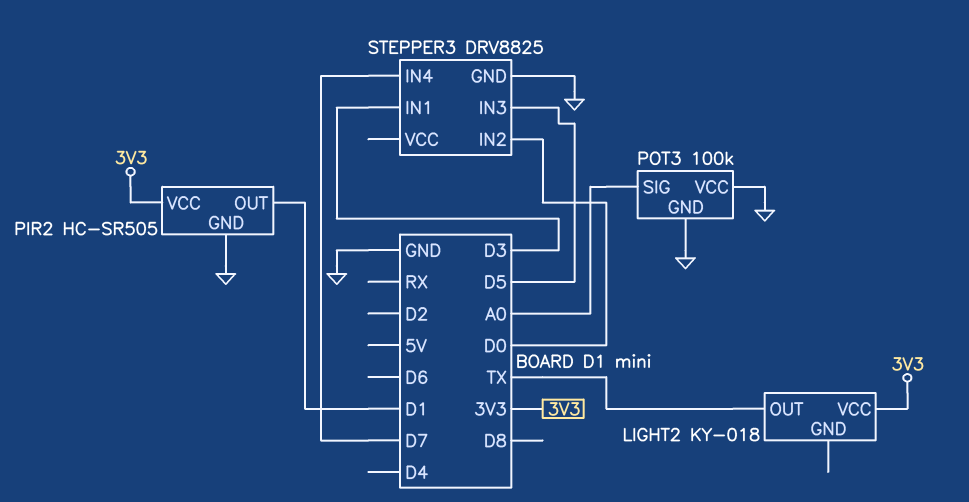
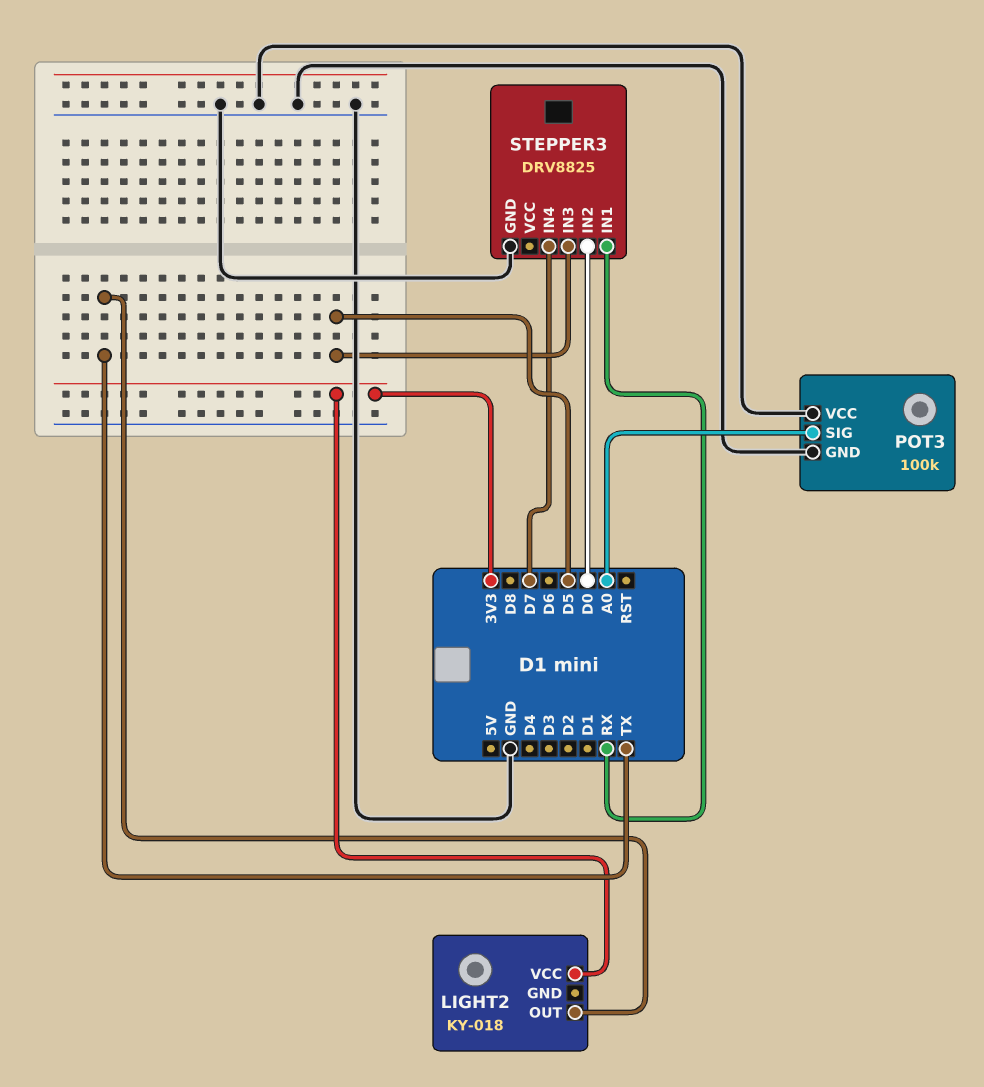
PIR2: HC-SR505 -> none
PIR2 pin GND: GND -> none
PIR2 pin OUT: D1 -> none
PIR2 pin VCC: 3V3 -> none
STEPPER3 pin IN1: D3 -> RX

